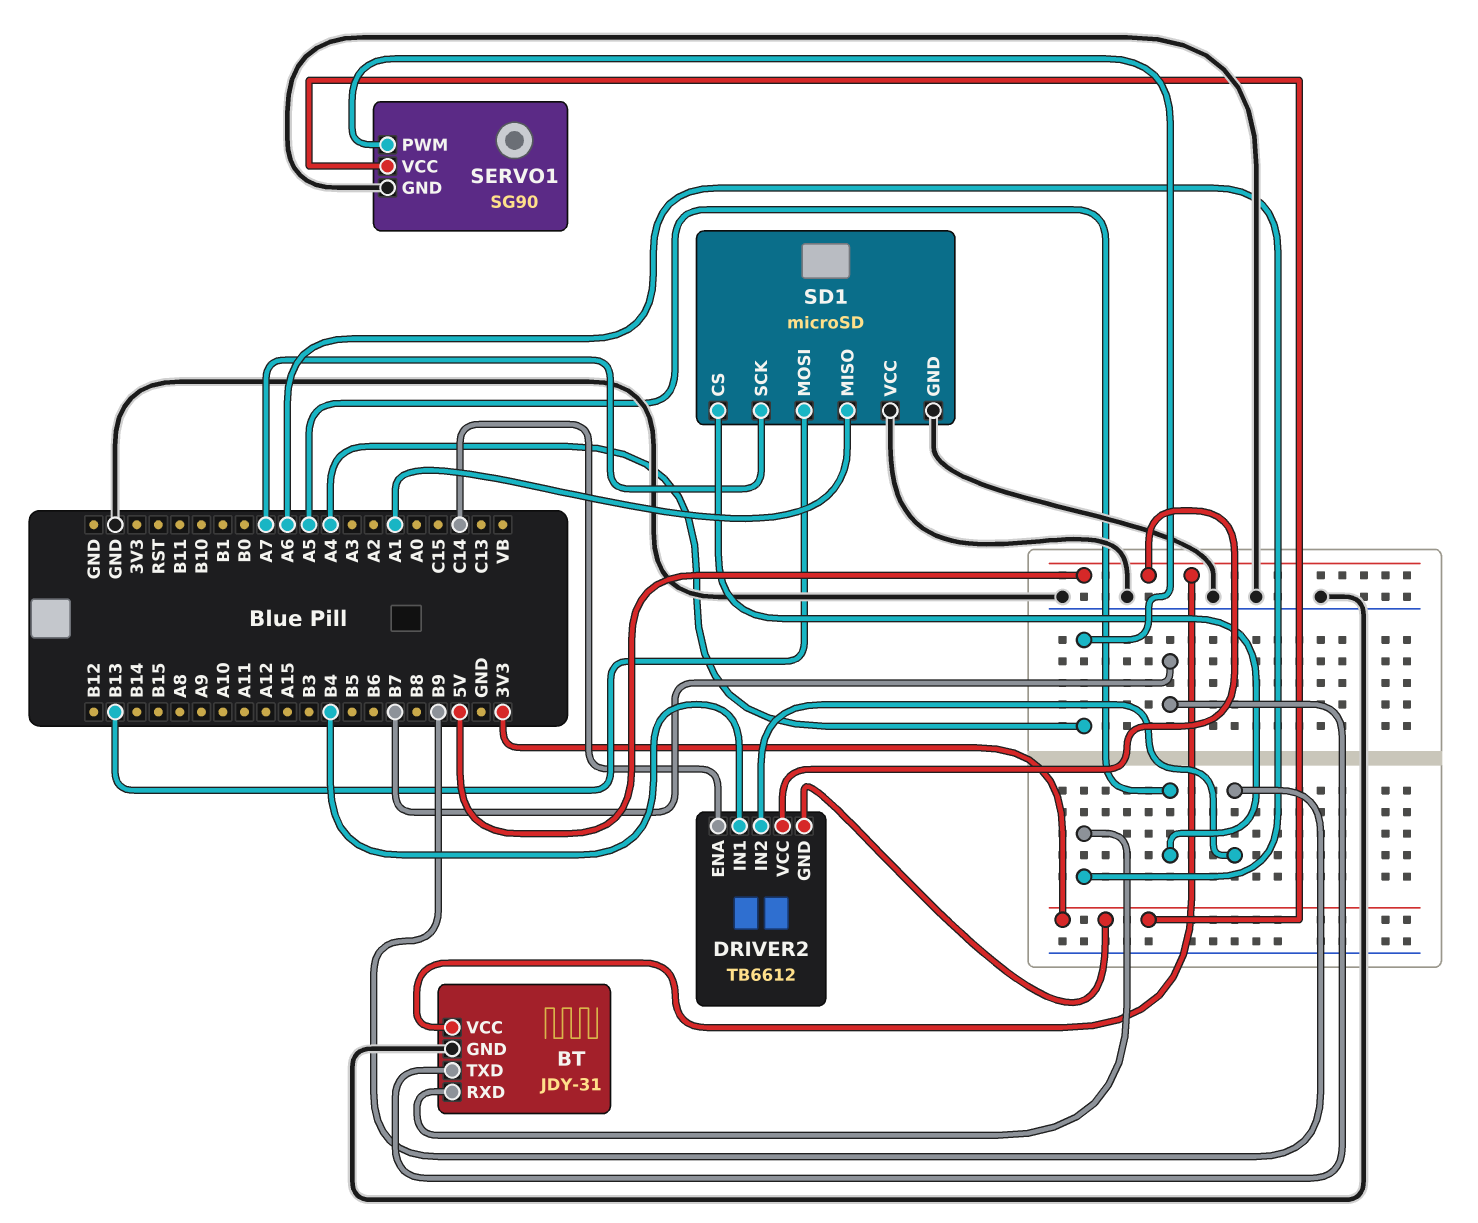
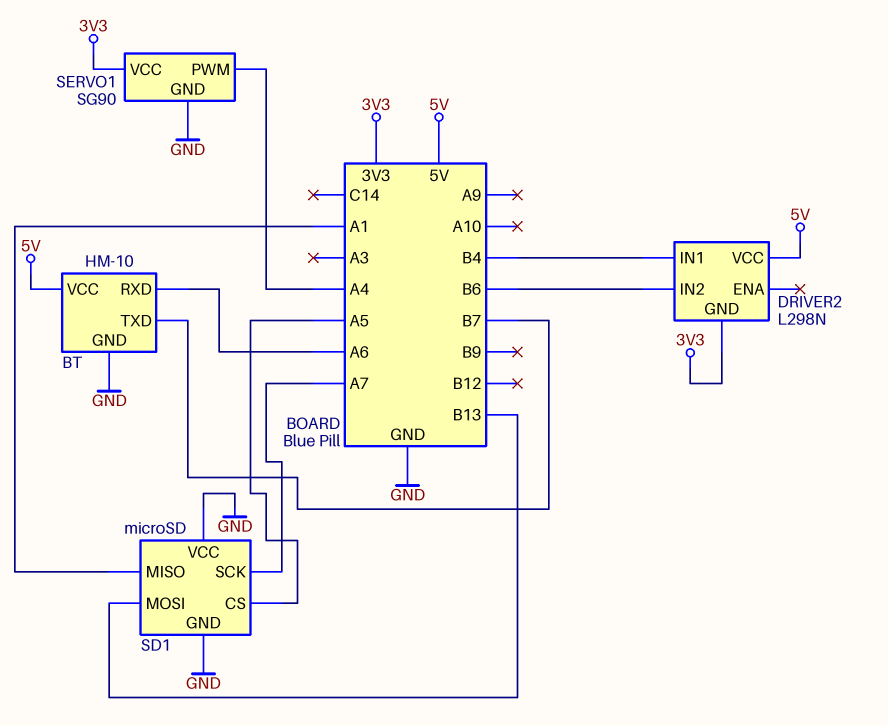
BT: JDY-31 -> HM-10
DRIVER2: TB6612 -> L298N
DRIVER2 pin ENA: C14 -> none
DRIVER2 pin IN2: B9 -> B6

